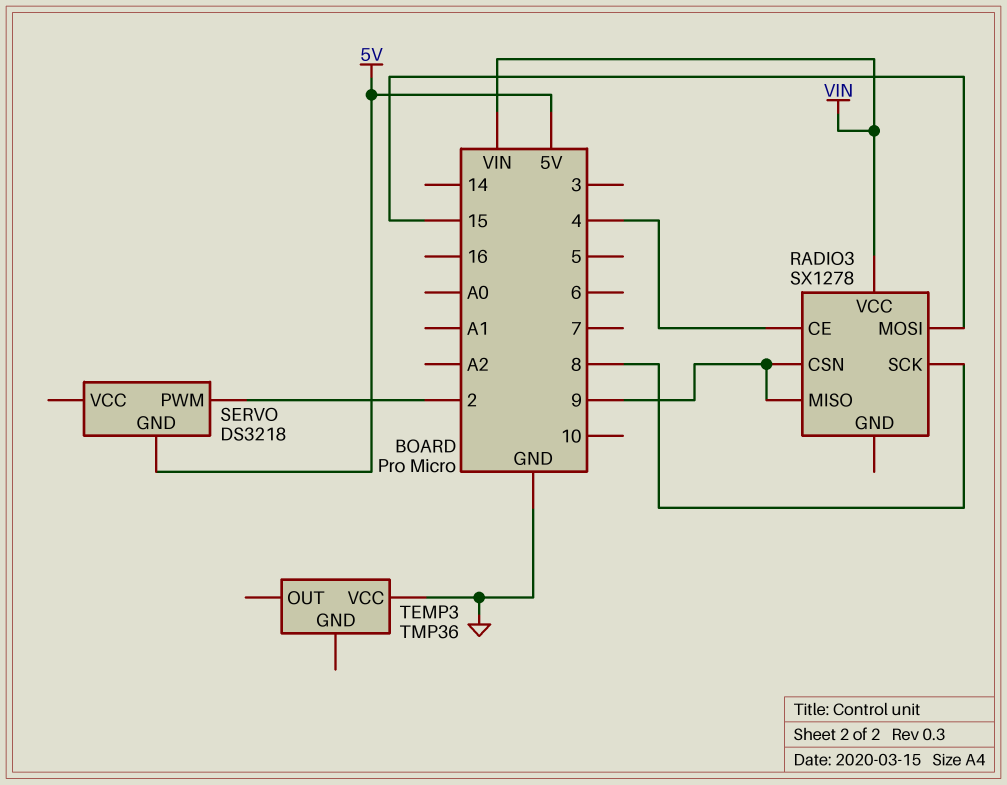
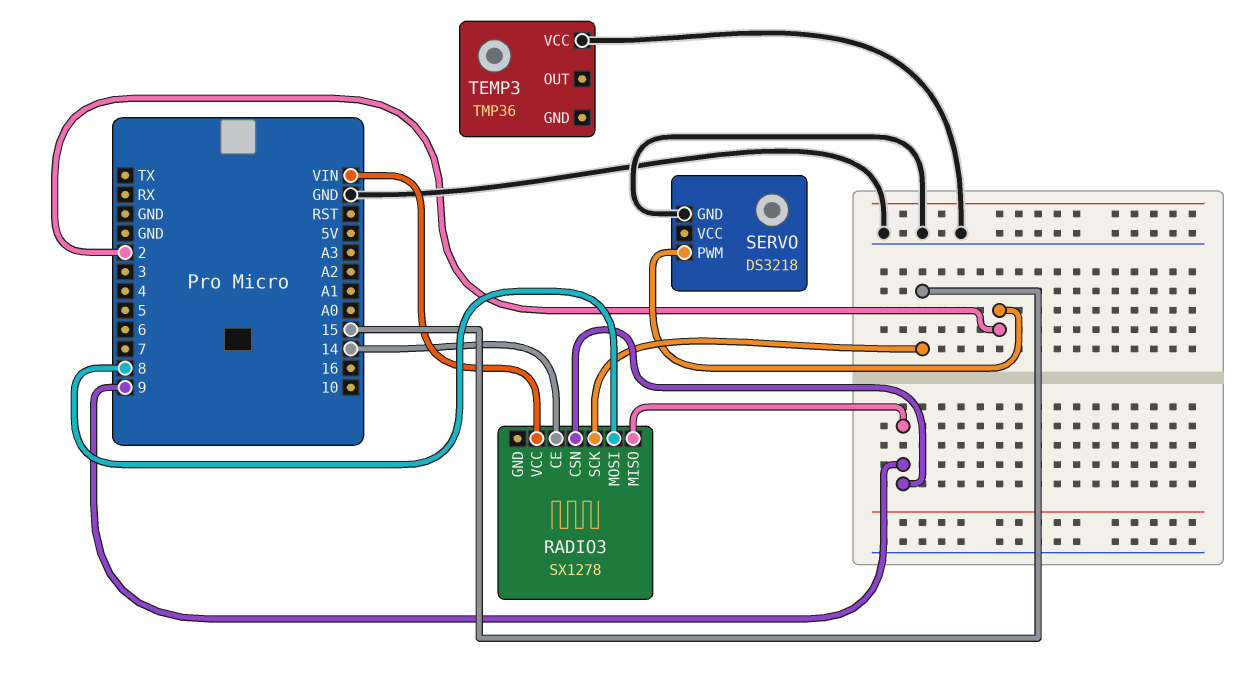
RADIO3 pin CE: 4 -> 14
RADIO3 pin MOSI: 15 -> 8
RADIO3 pin SCK: 8 -> 15
SERVO pin GND: 5V -> GND

